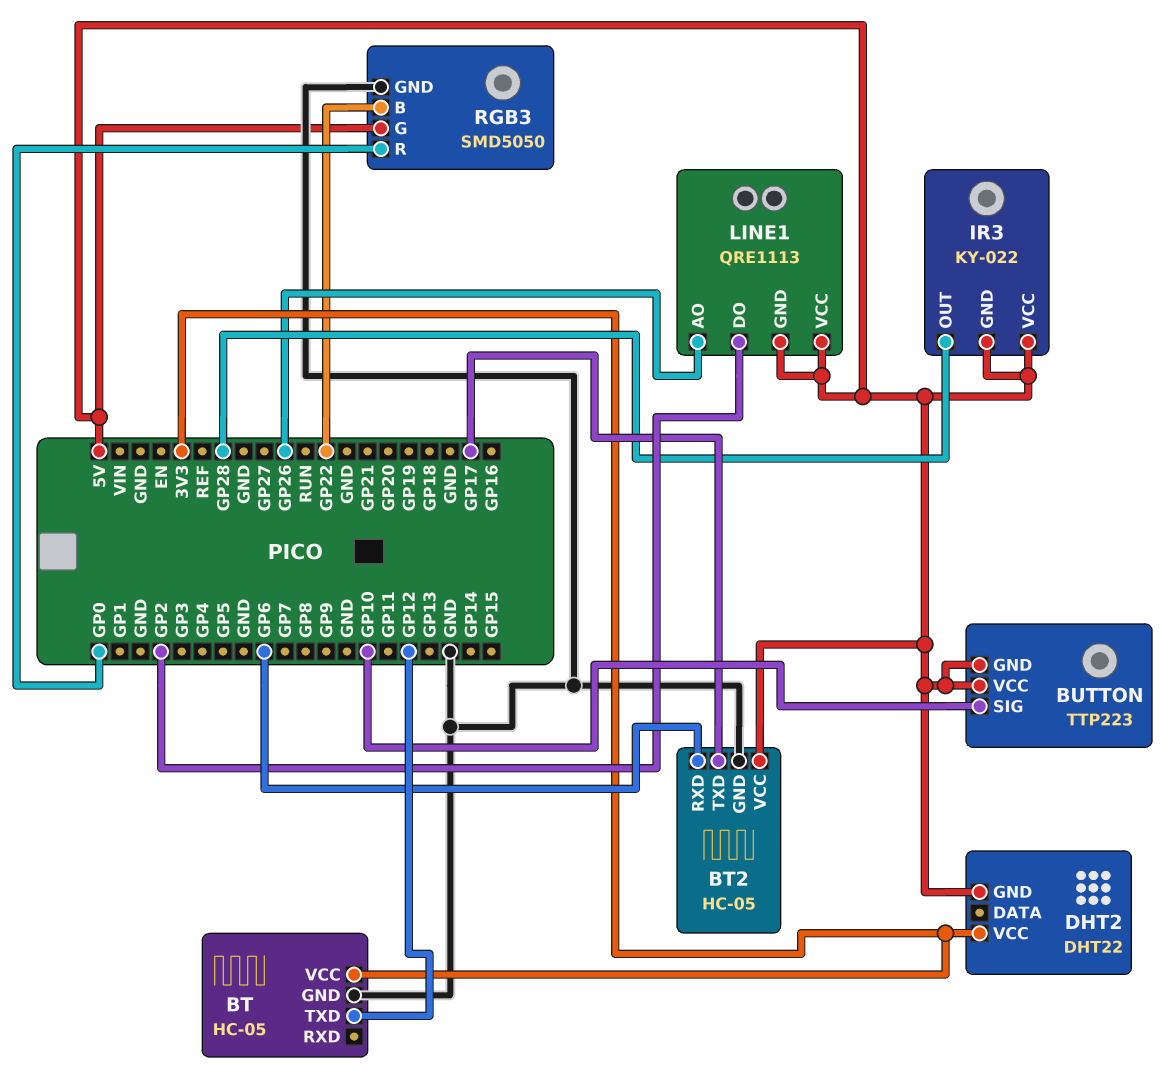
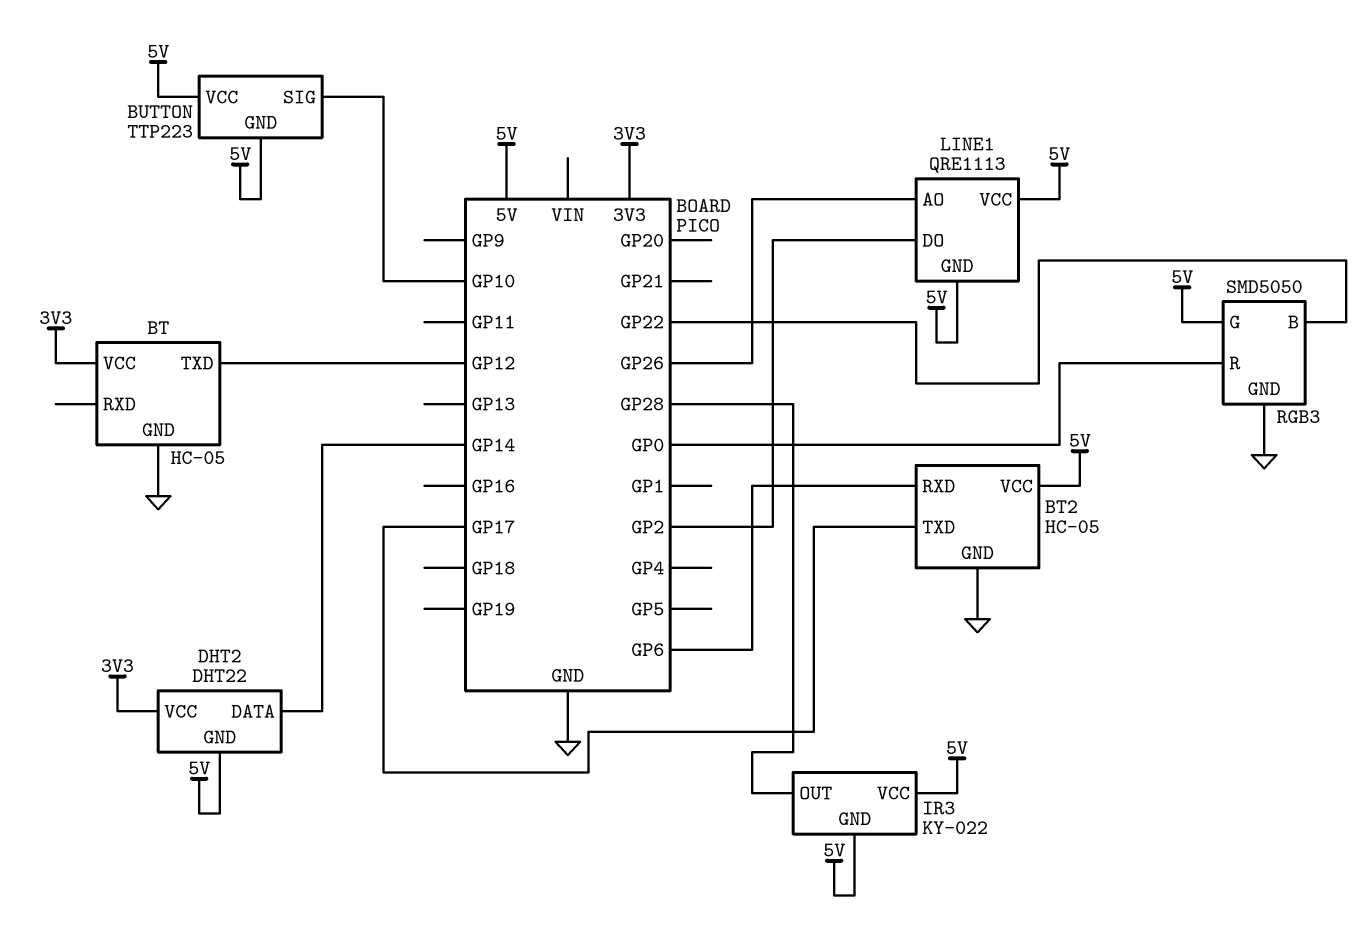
DHT2 pin DATA: none -> GP14

